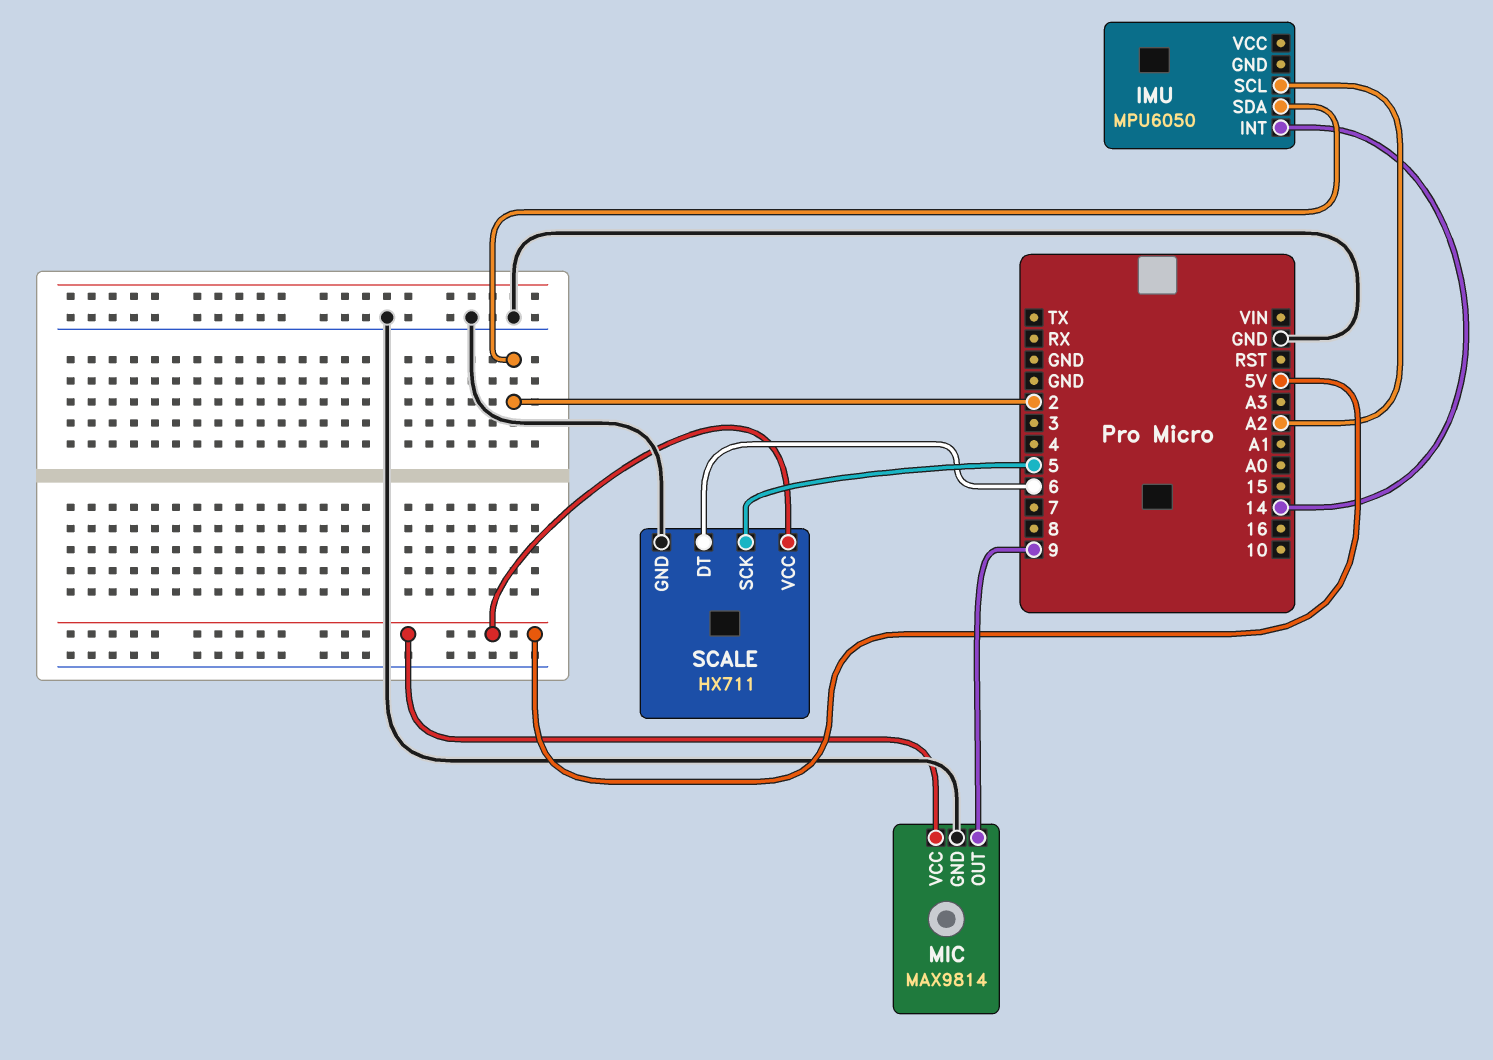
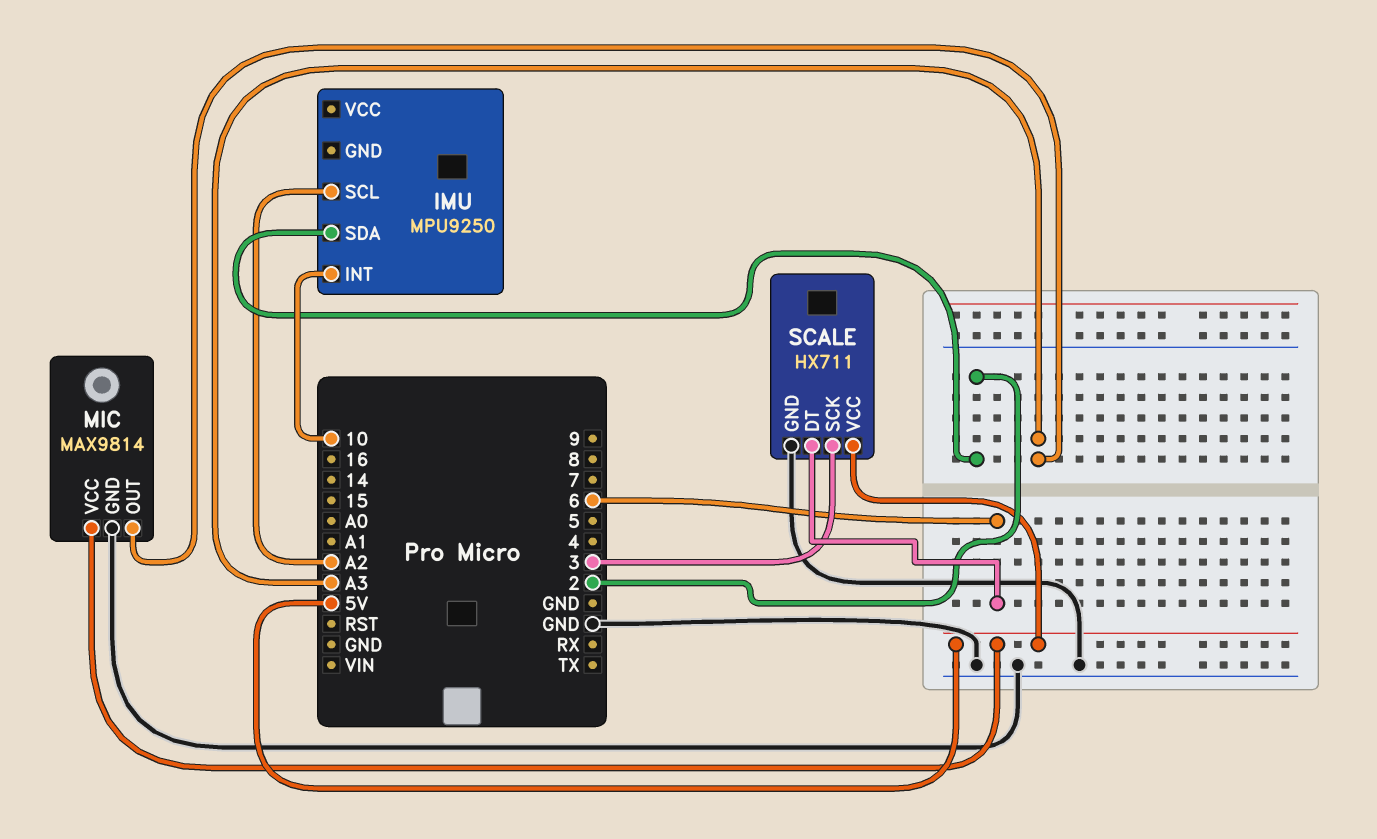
IMU: MPU6050 -> MPU9250
IMU pin INT: 14 -> 10
MIC pin OUT: 9 -> A3
SCALE pin SCK: 5 -> 3

